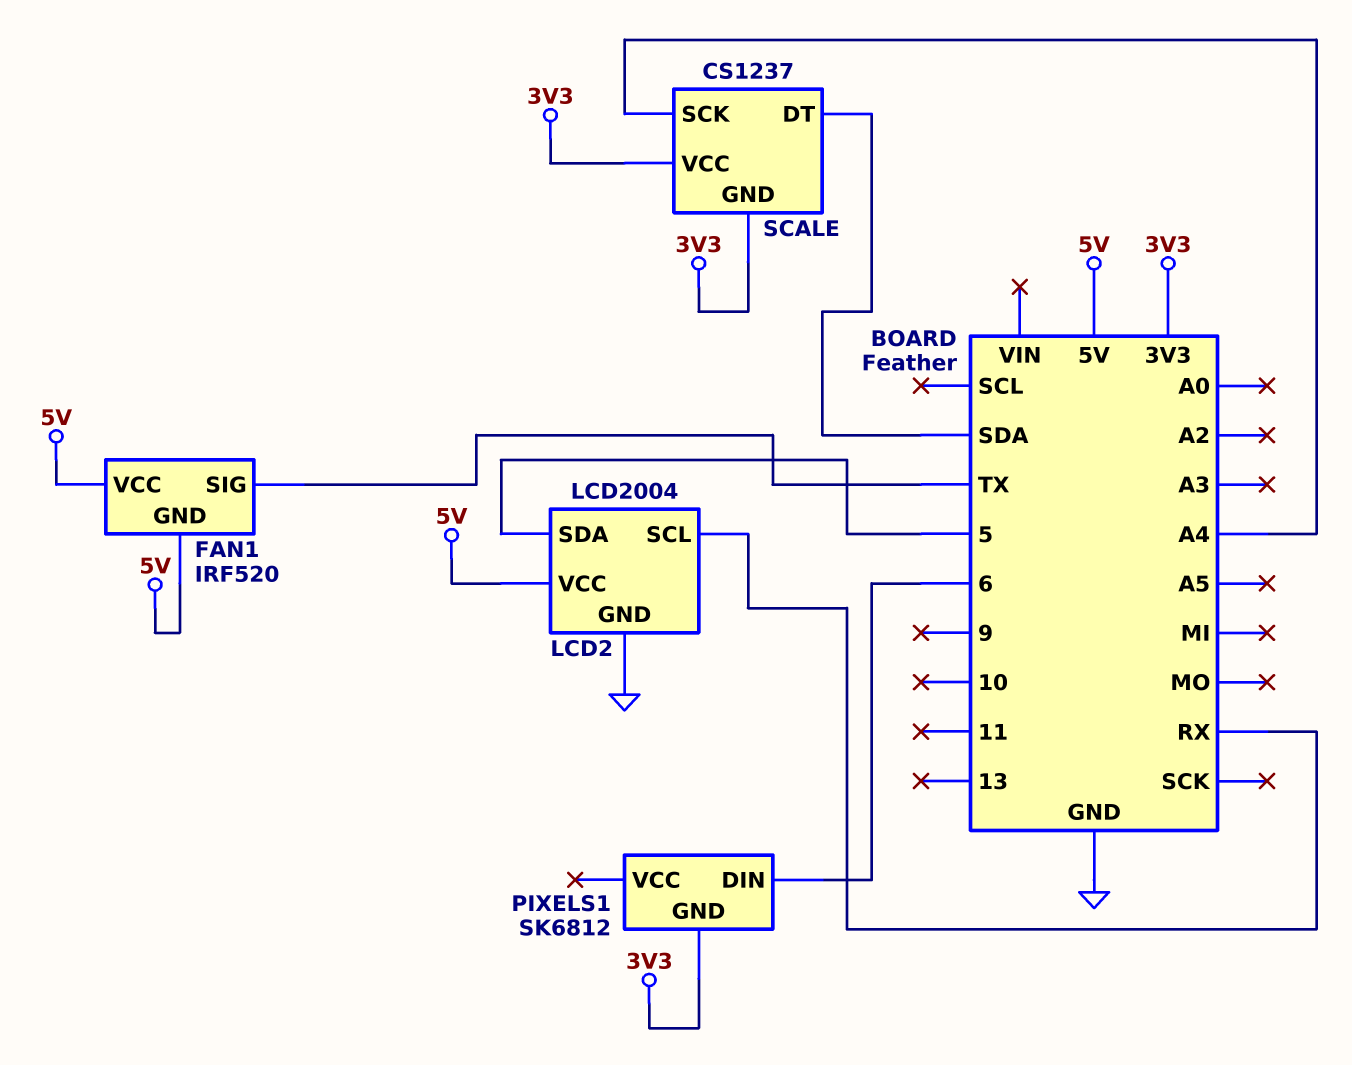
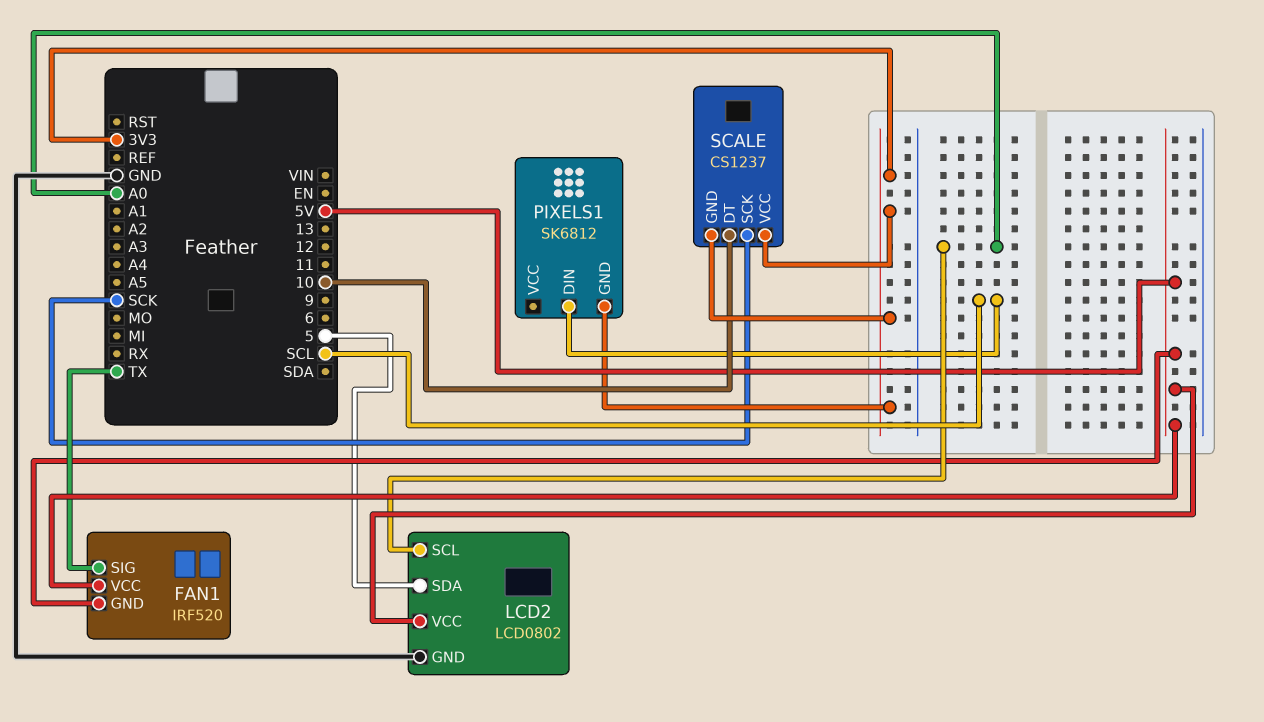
LCD2: LCD2004 -> LCD0802
LCD2 pin SCL: RX -> A0
PIXELS1 pin DIN: 6 -> SCL
SCALE pin DT: SDA -> 10
SCALE pin SCK: A4 -> SCK

